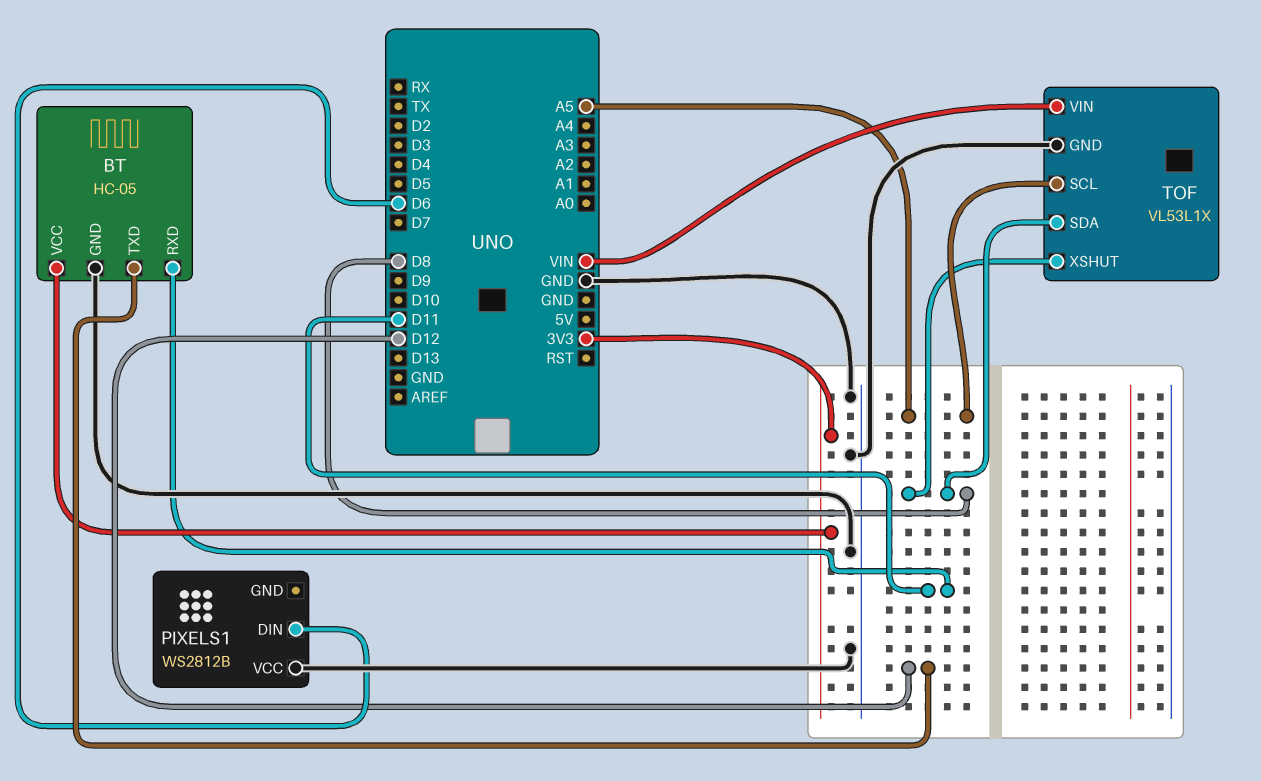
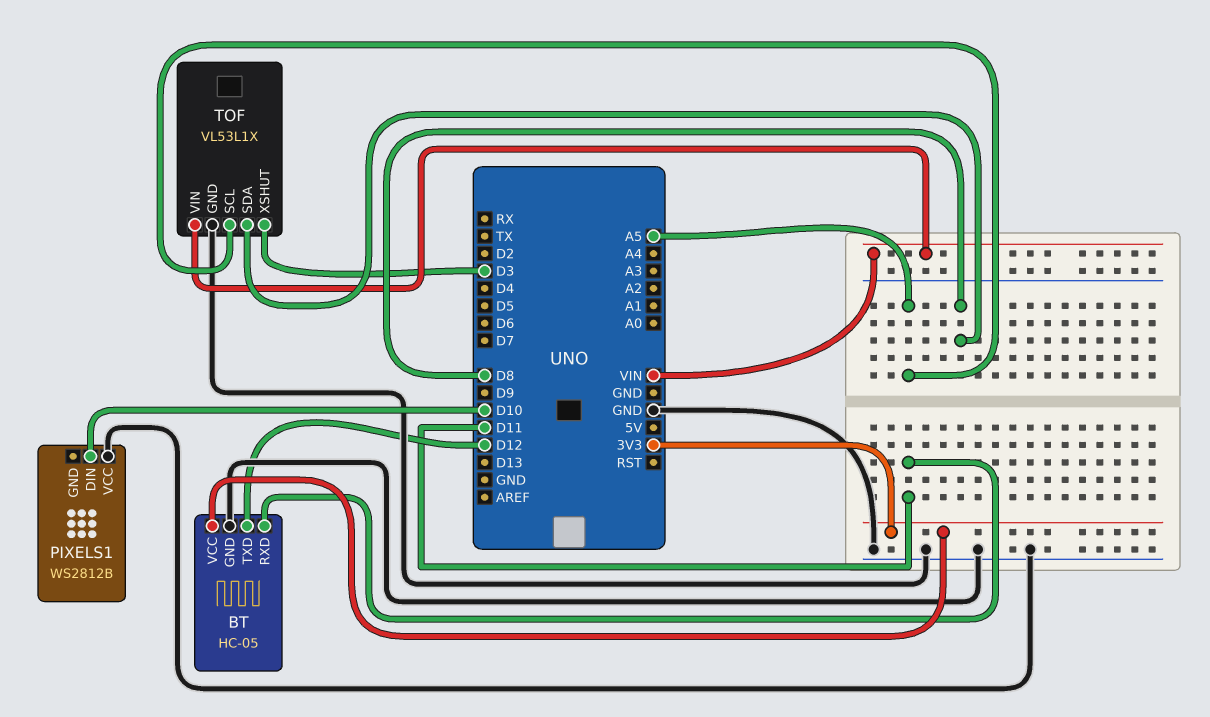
PIXELS1 pin DIN: D6 -> D10
TOF pin XSHUT: D8 -> D3

